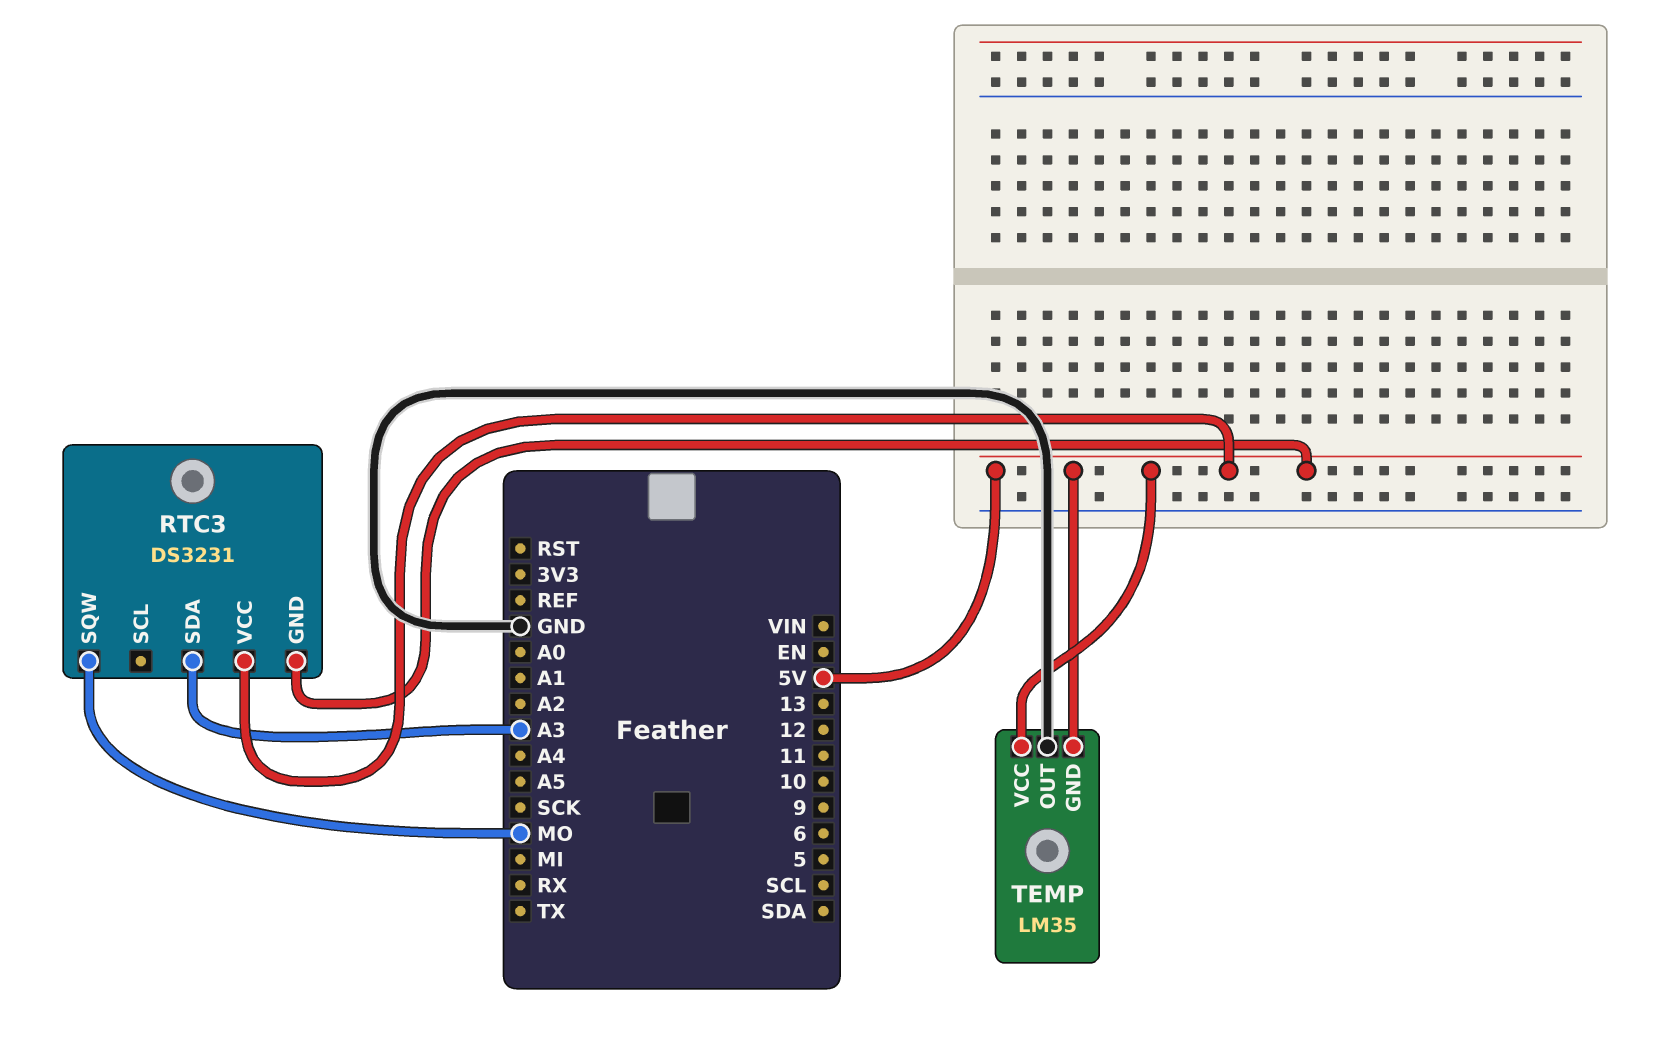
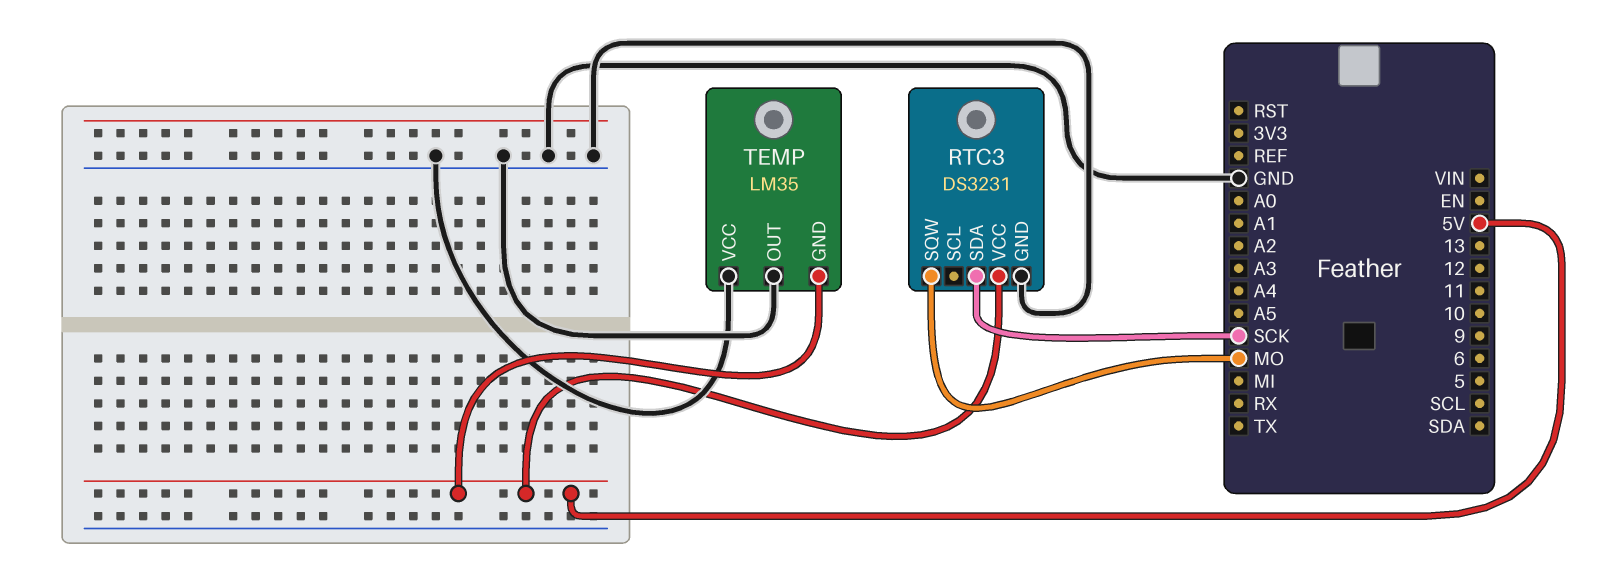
RTC3 pin GND: 5V -> GND
RTC3 pin SDA: A3 -> SCK
TEMP pin VCC: 5V -> GND

